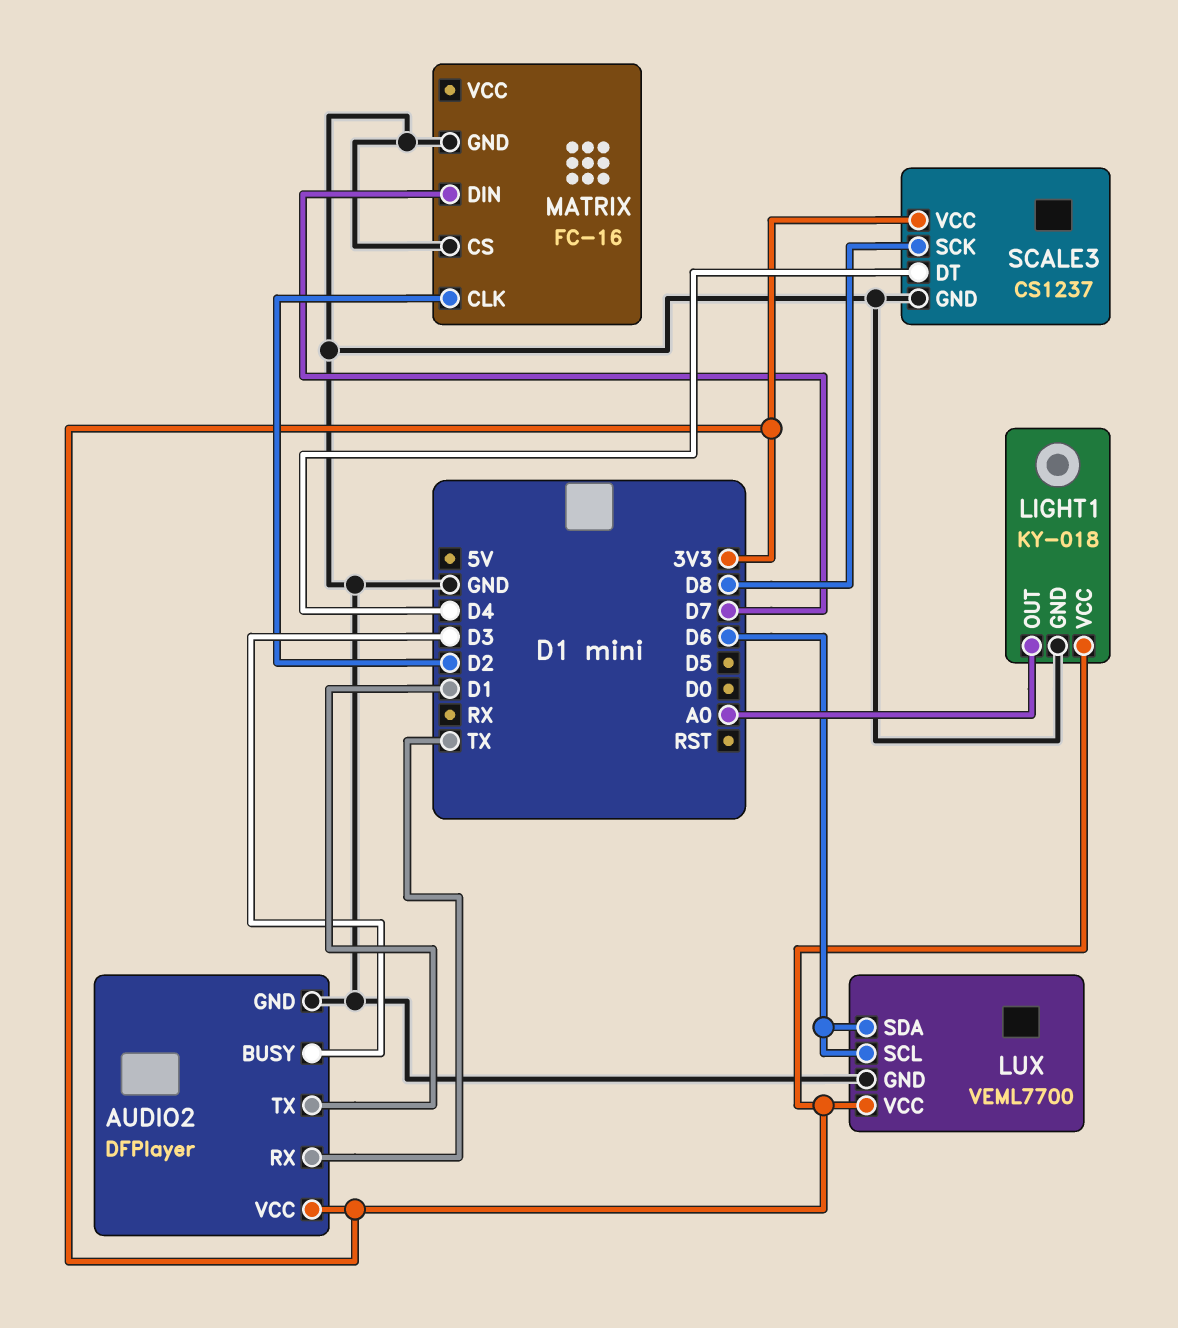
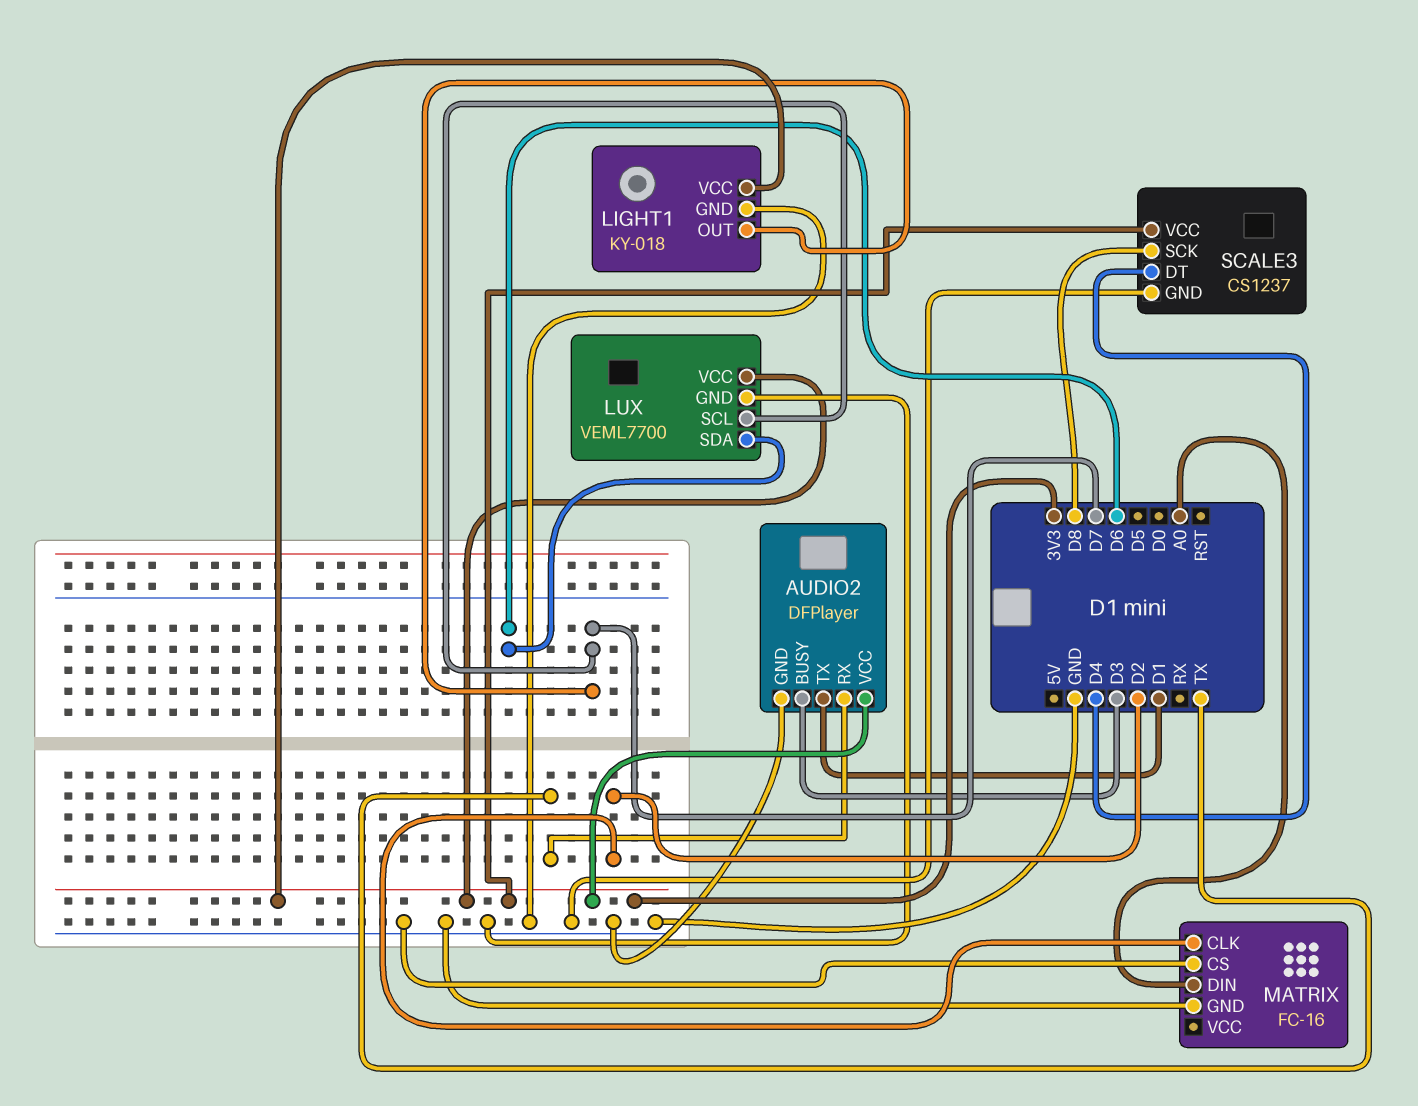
LIGHT1 pin OUT: A0 -> D7
LUX pin SCL: D6 -> D7
MATRIX pin DIN: D7 -> A0

